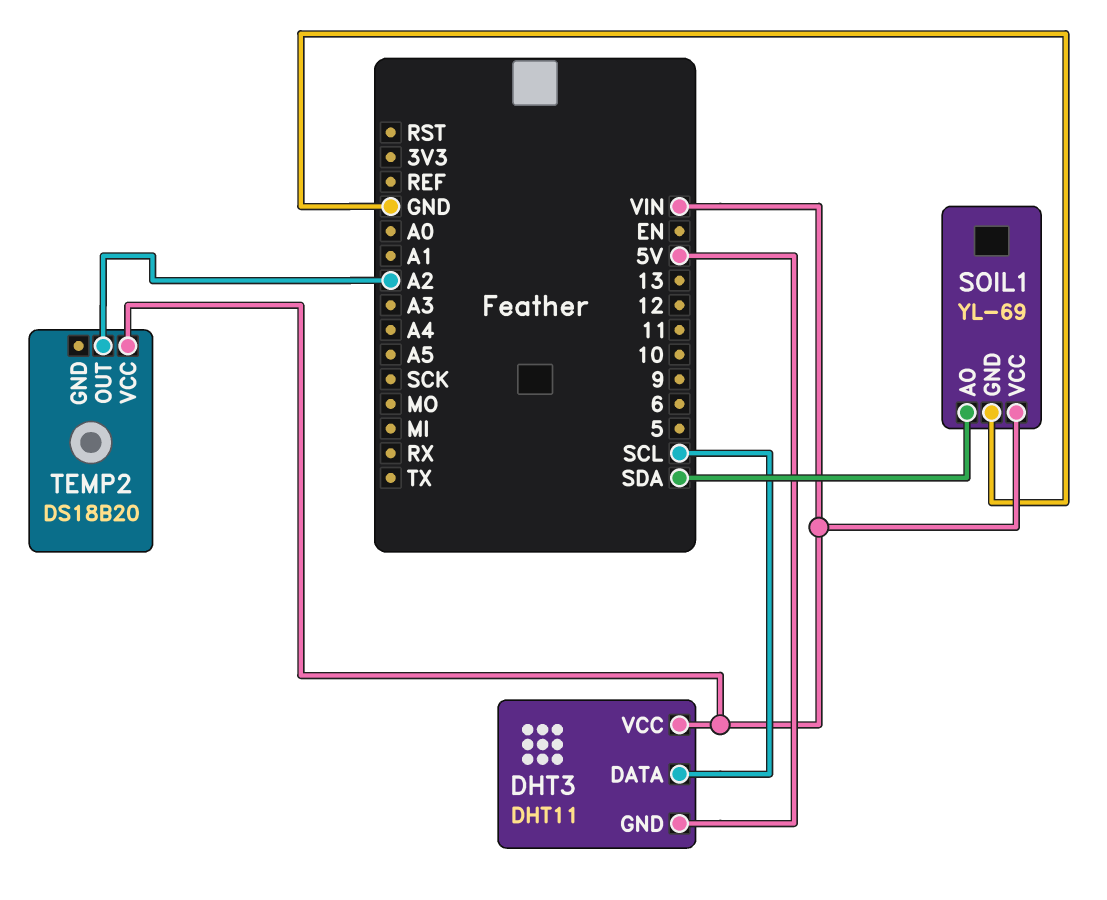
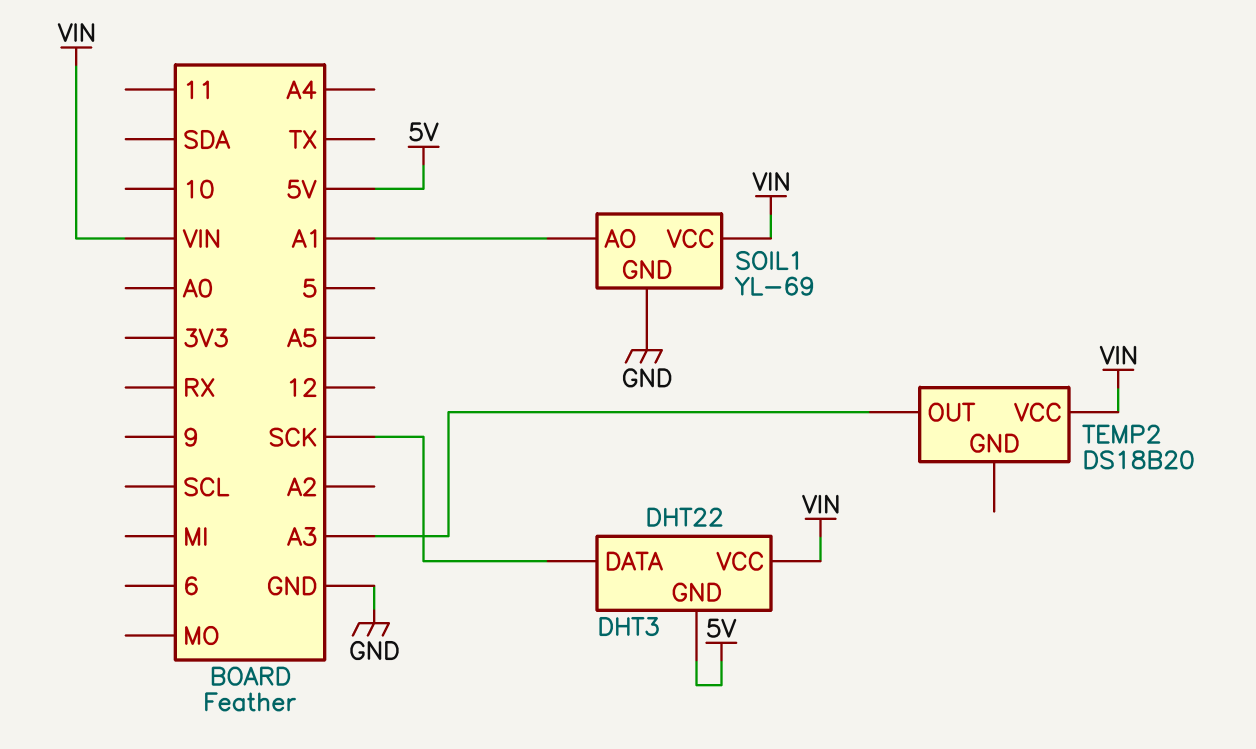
DHT3: DHT11 -> DHT22
DHT3 pin DATA: SCL -> SCK
SOIL1 pin AO: SDA -> A1
TEMP2 pin OUT: A2 -> A3

